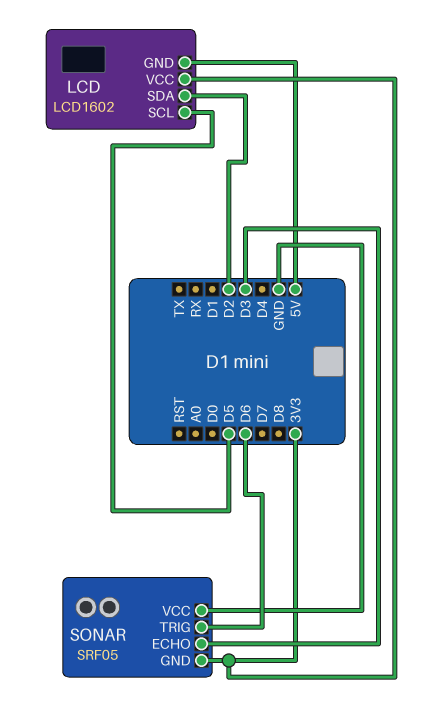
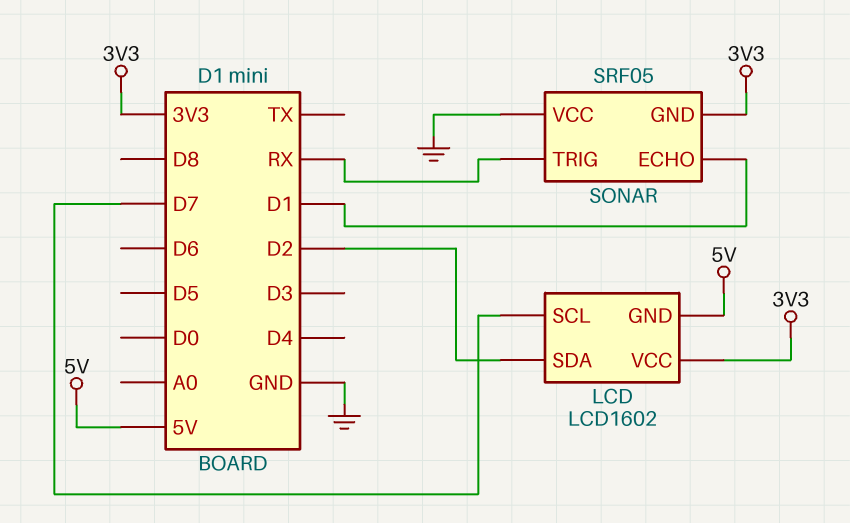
LCD pin SCL: D5 -> D7
SONAR pin ECHO: D3 -> D1
SONAR pin TRIG: D6 -> RX

